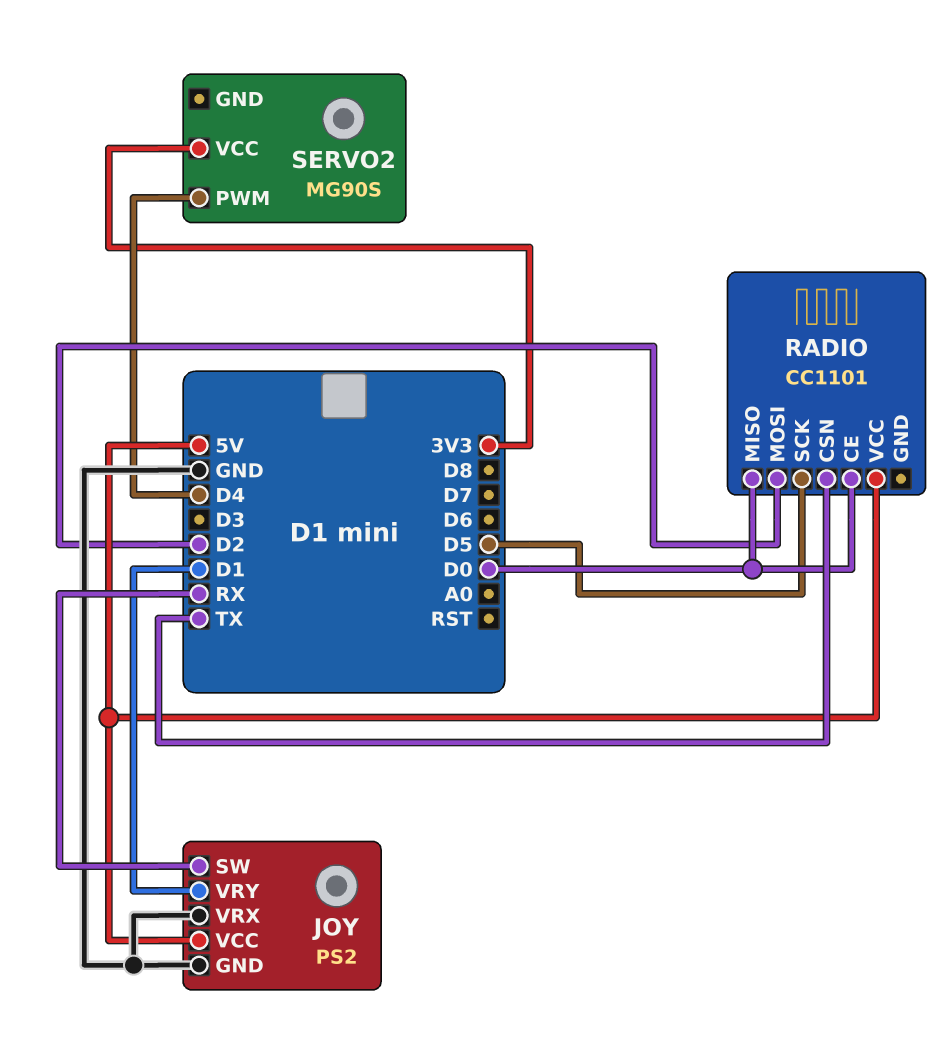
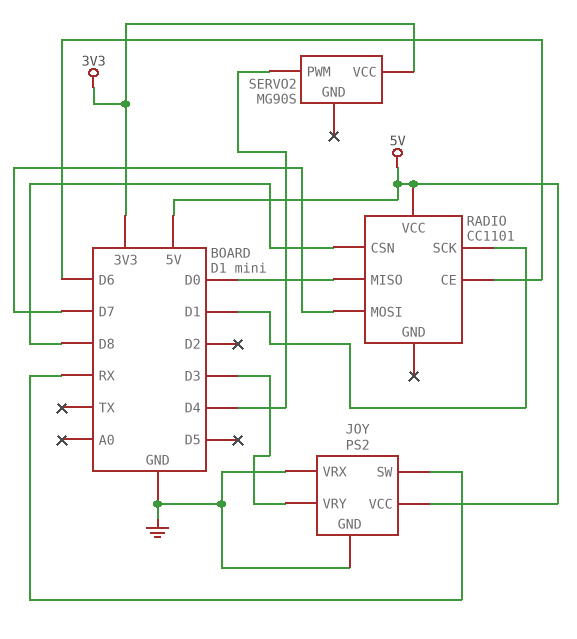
JOY pin VRY: D1 -> D3
RADIO pin CE: D0 -> D6
RADIO pin CSN: TX -> D8
RADIO pin MOSI: D2 -> D7
RADIO pin SCK: D5 -> D1

